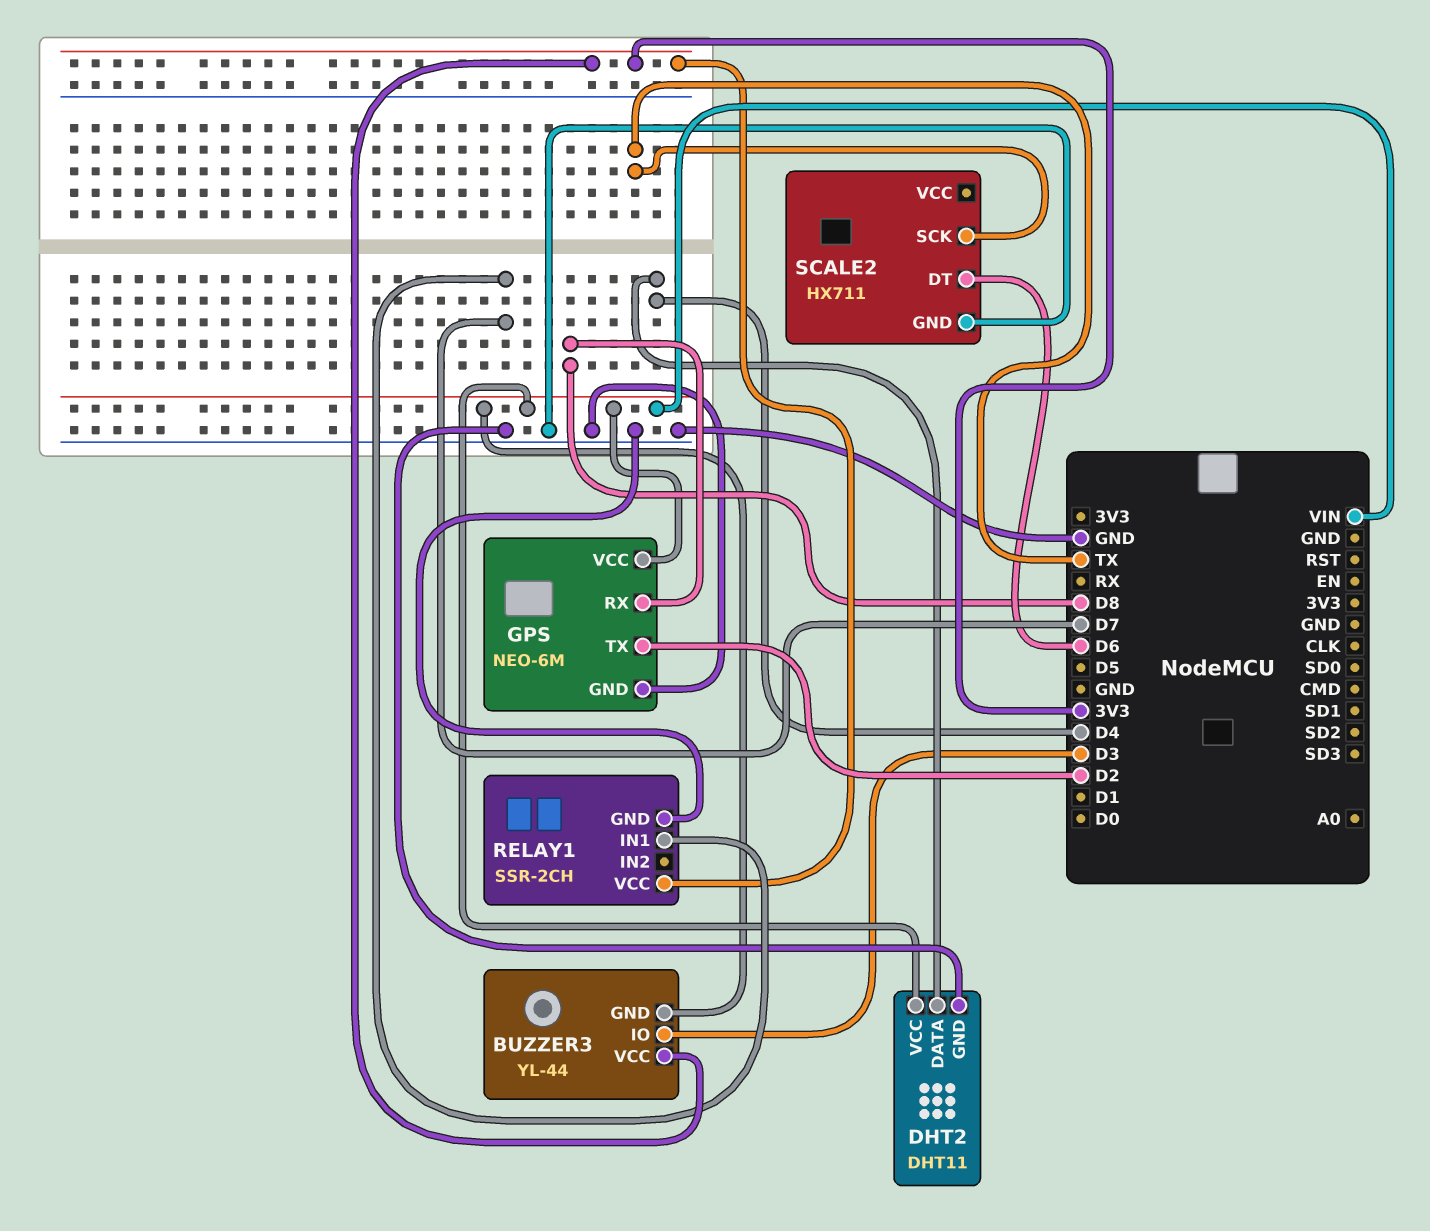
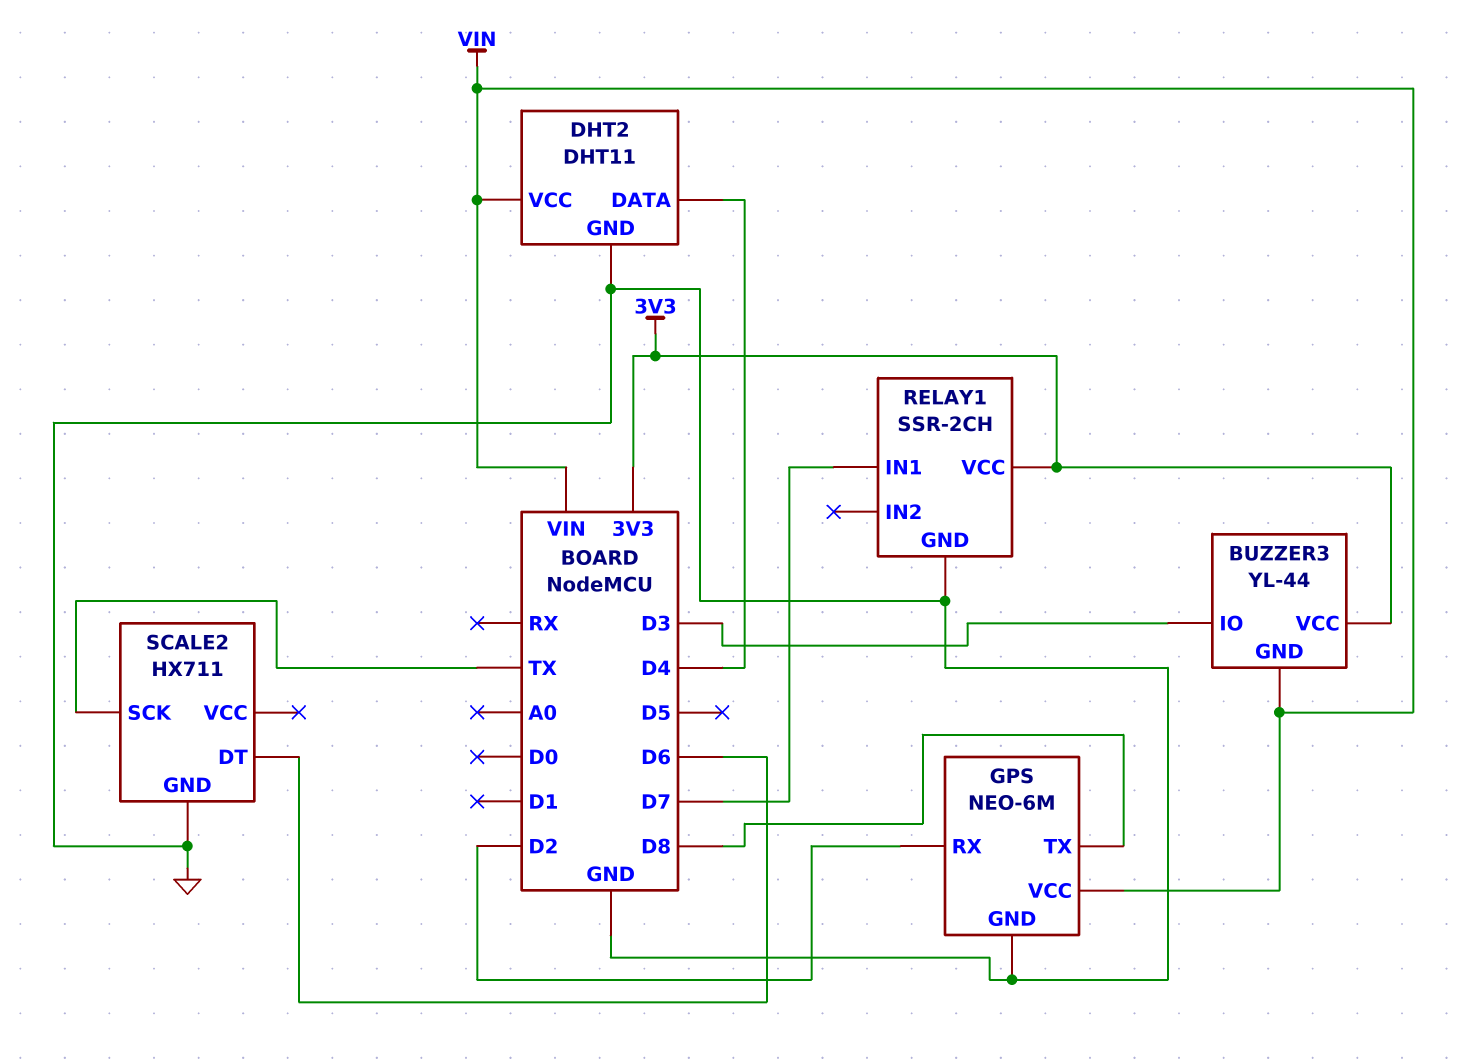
GPS pin RX: D8 -> D2
GPS pin TX: D2 -> D8

